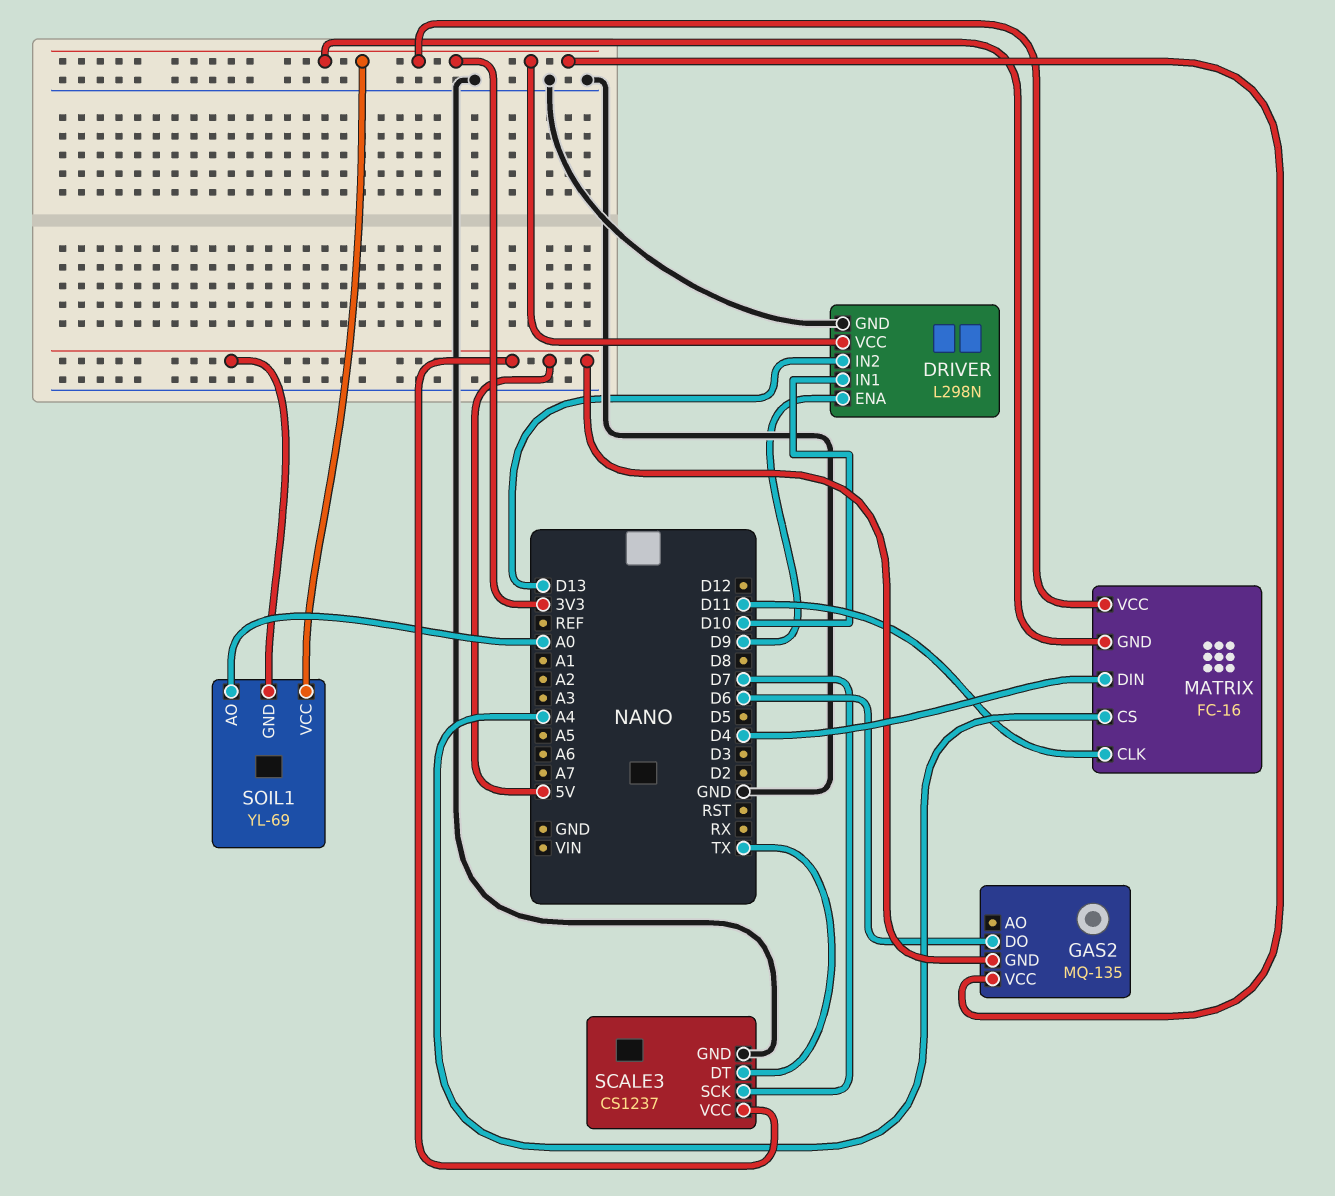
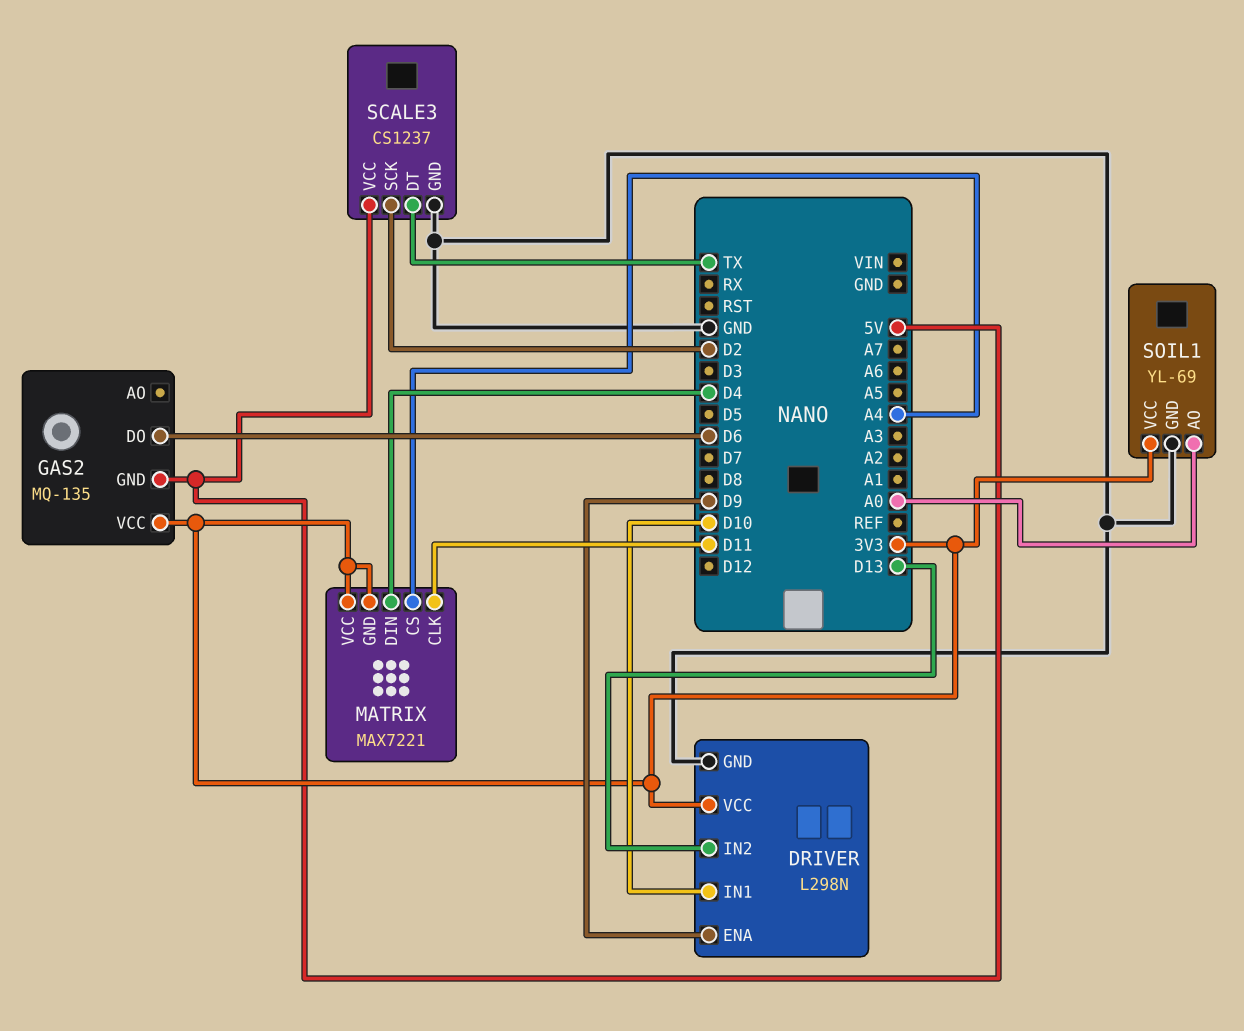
MATRIX: FC-16 -> MAX7221
SCALE3 pin SCK: D7 -> D2
SOIL1 pin GND: 5V -> GND

